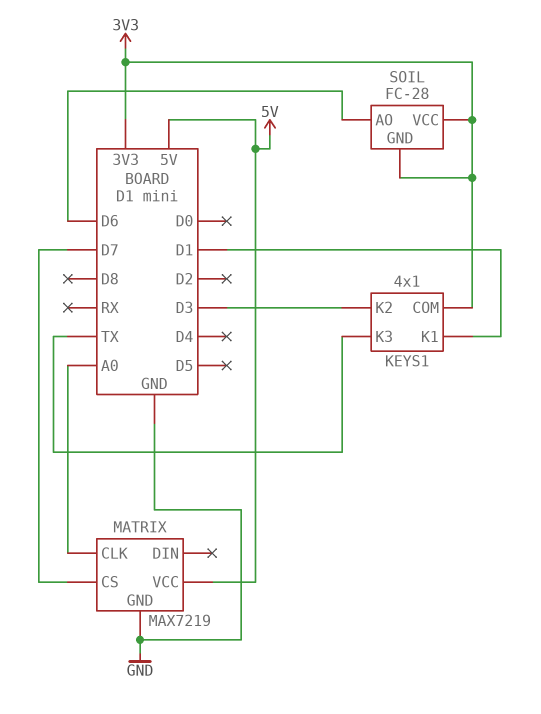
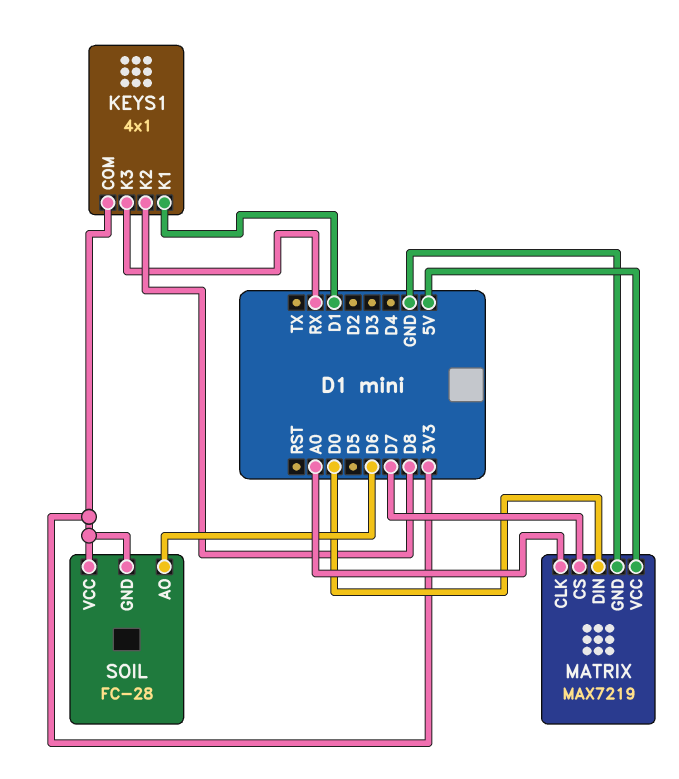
KEYS1 pin K2: D3 -> D8
KEYS1 pin K3: TX -> RX
MATRIX pin DIN: none -> D0

